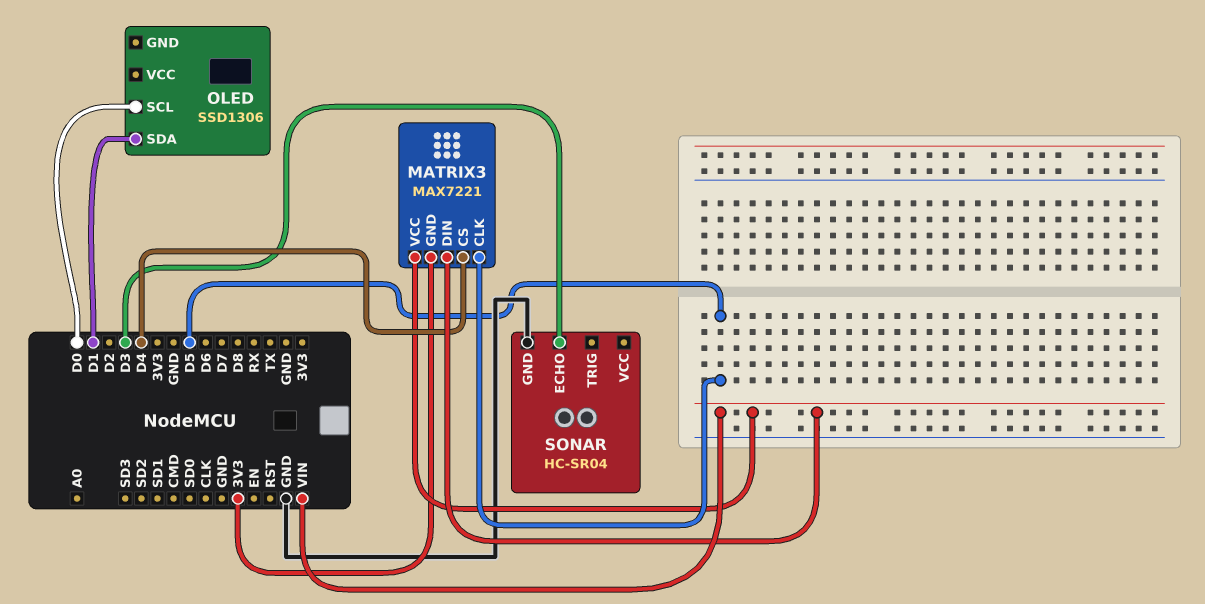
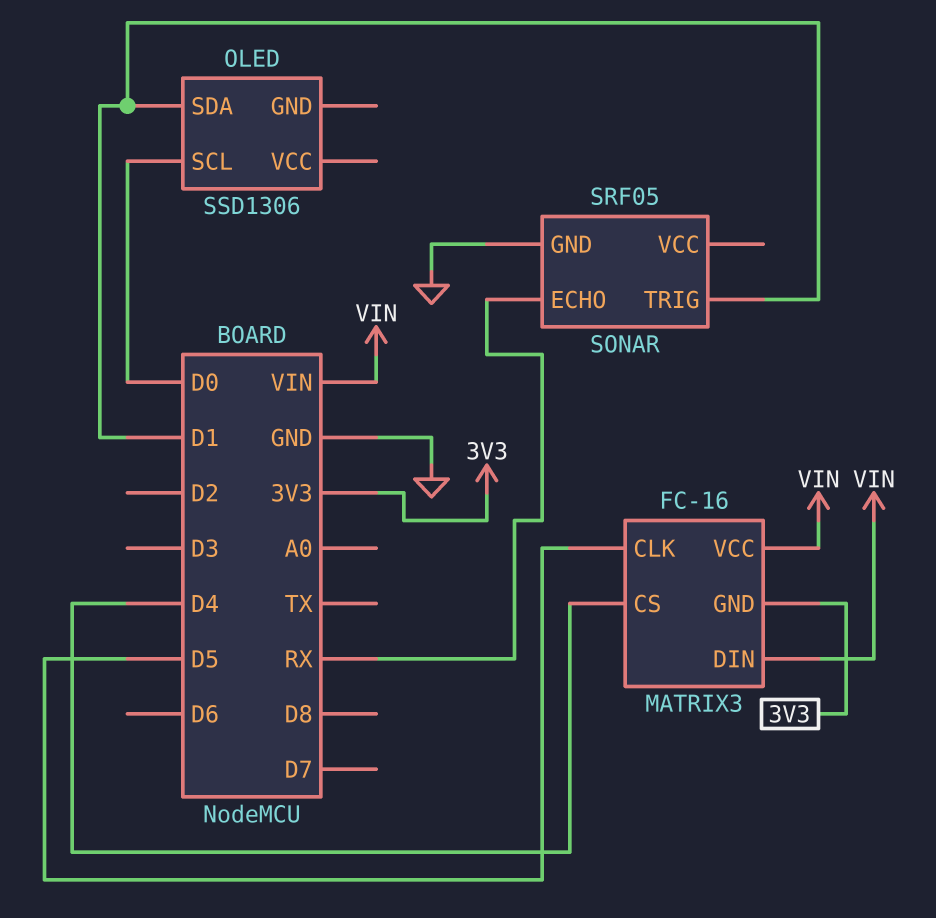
MATRIX3: MAX7221 -> FC-16
SONAR: HC-SR04 -> SRF05
SONAR pin ECHO: D3 -> RX
SONAR pin TRIG: none -> D1

